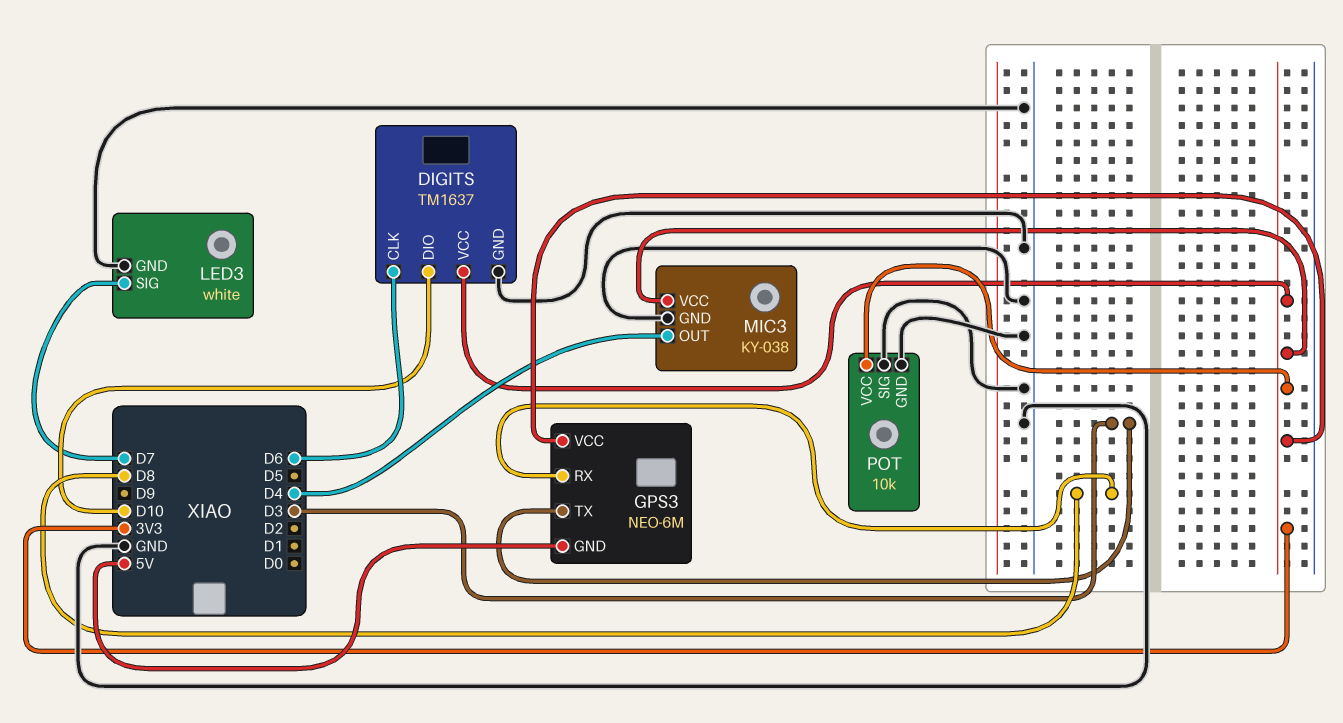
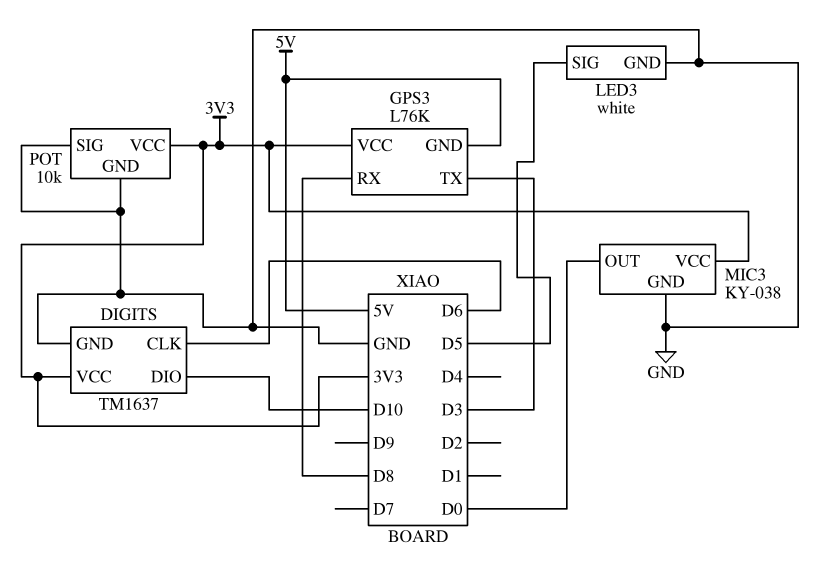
GPS3: NEO-6M -> L76K
LED3 pin SIG: D7 -> D5
MIC3 pin OUT: D4 -> D0

